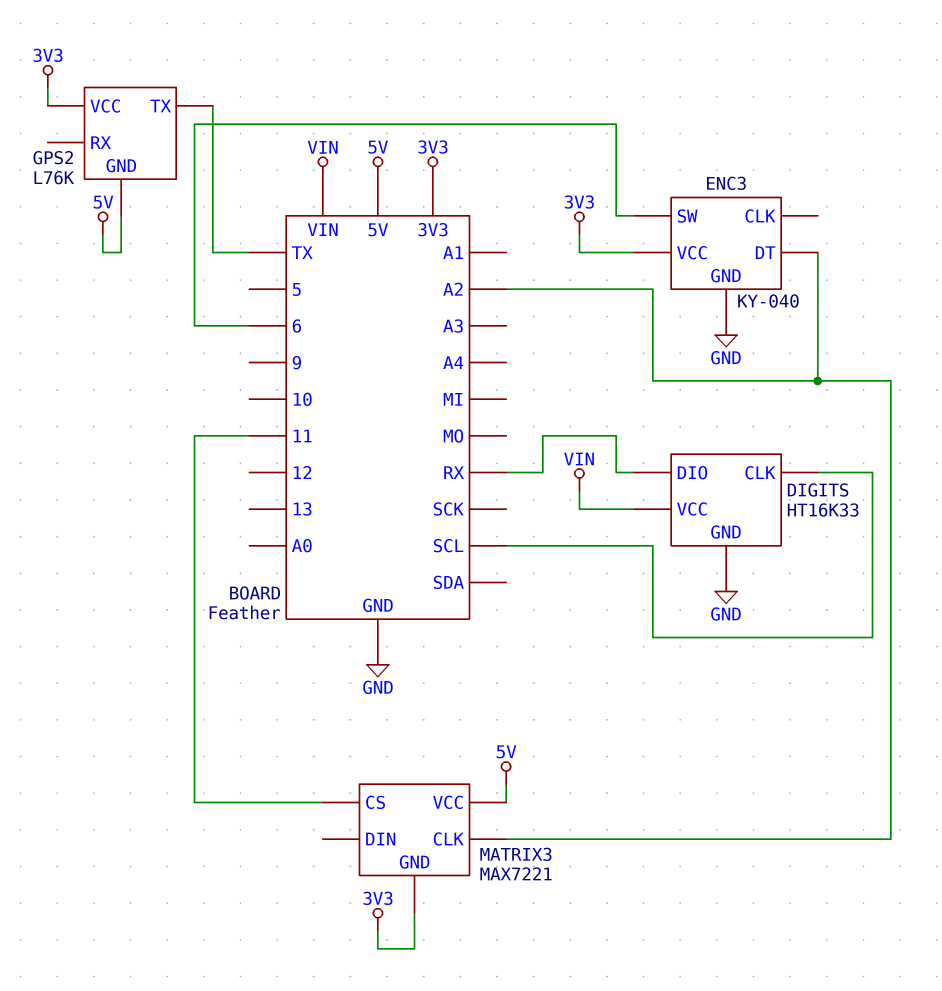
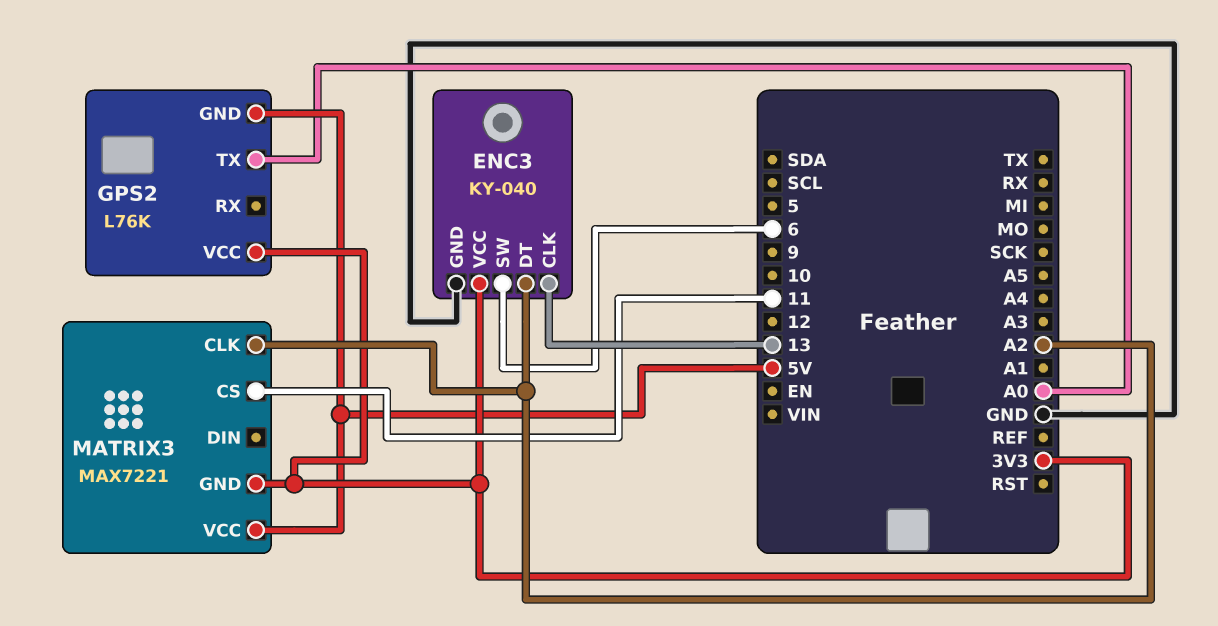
DIGITS: HT16K33 -> none
DIGITS pin CLK: SCL -> none
DIGITS pin DIO: RX -> none
DIGITS pin GND: GND -> none
DIGITS pin VCC: VIN -> none
ENC3 pin CLK: none -> 13
GPS2 pin TX: TX -> A0

